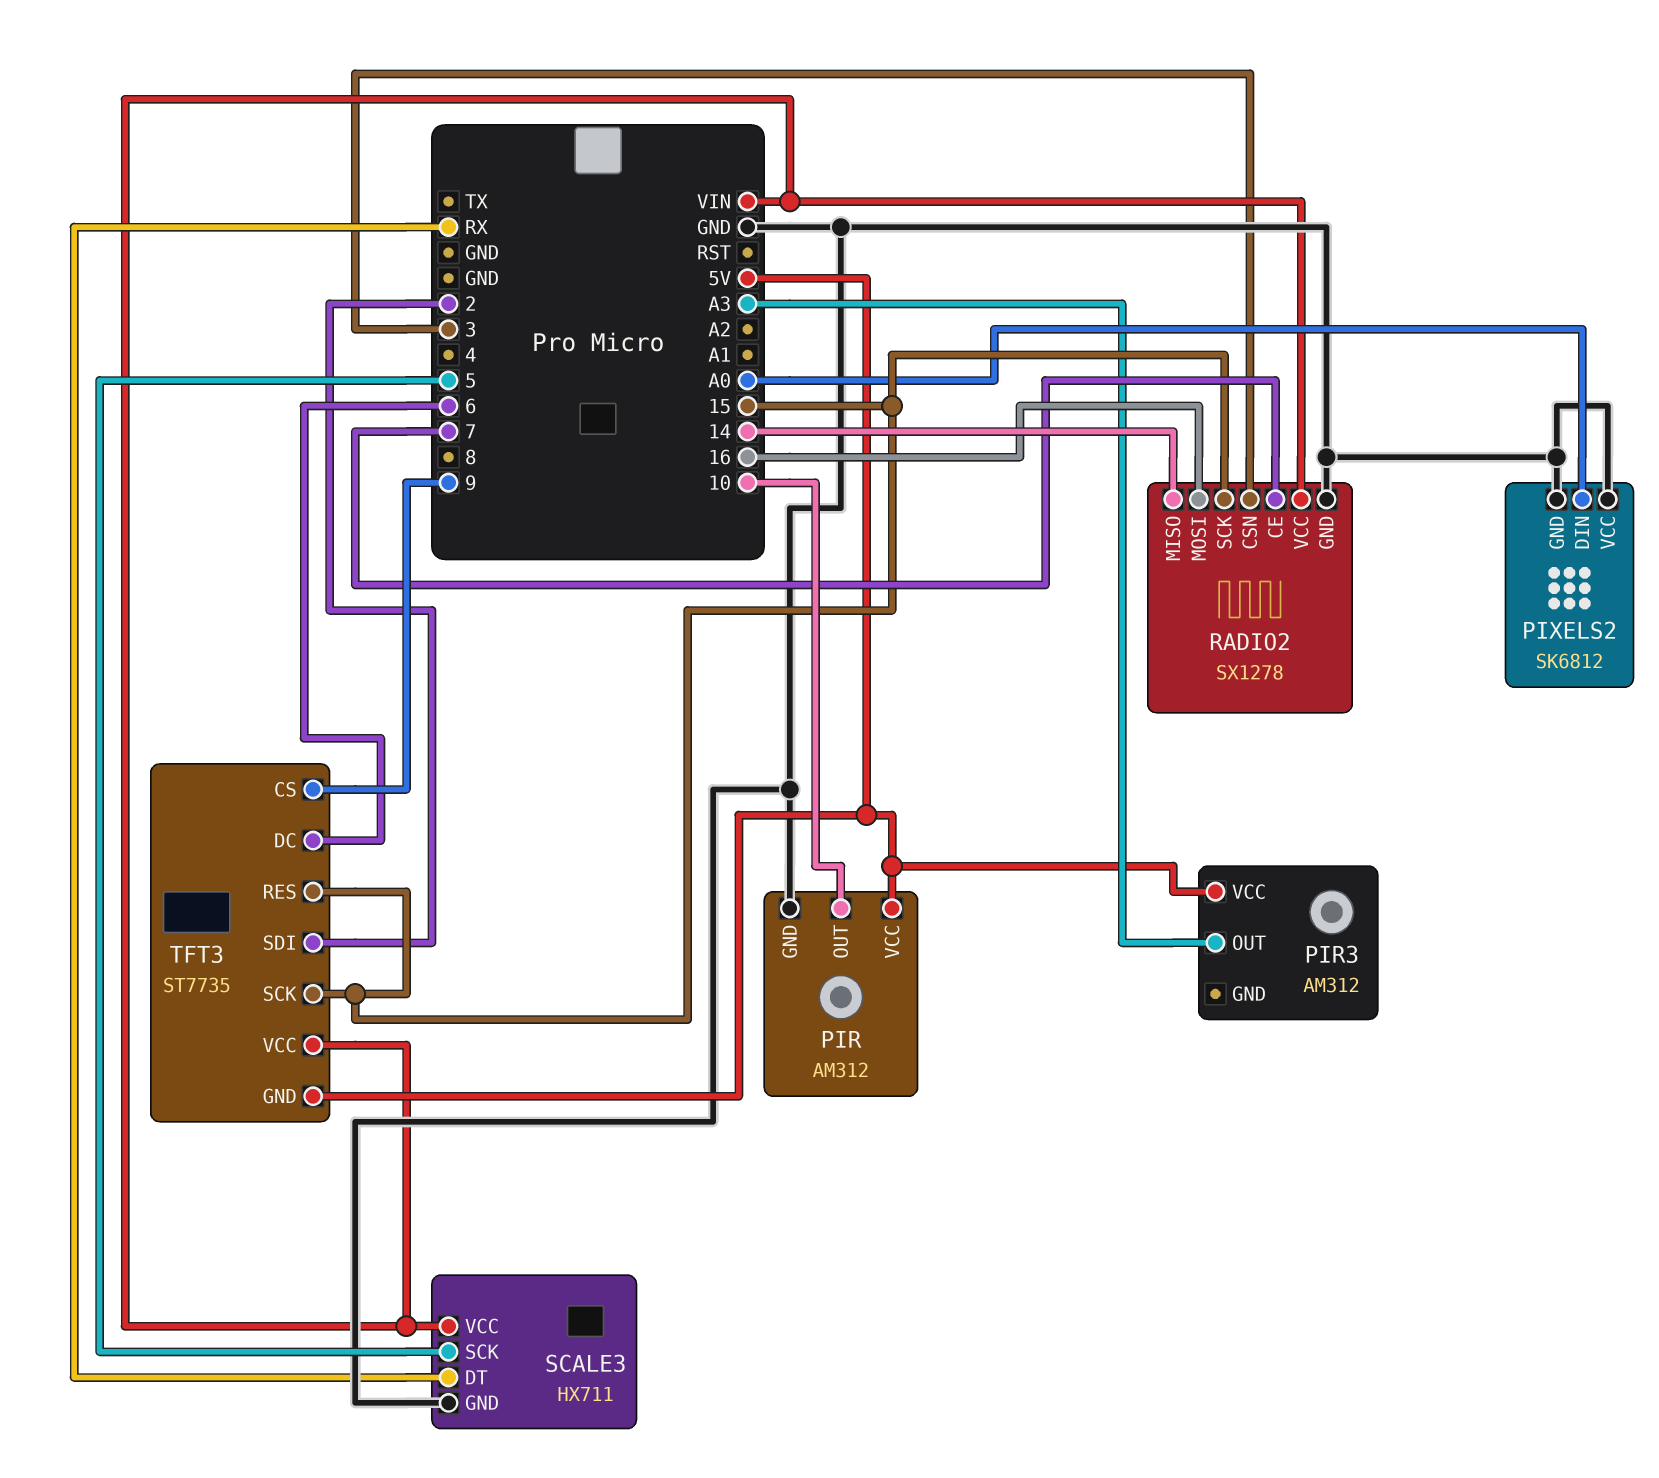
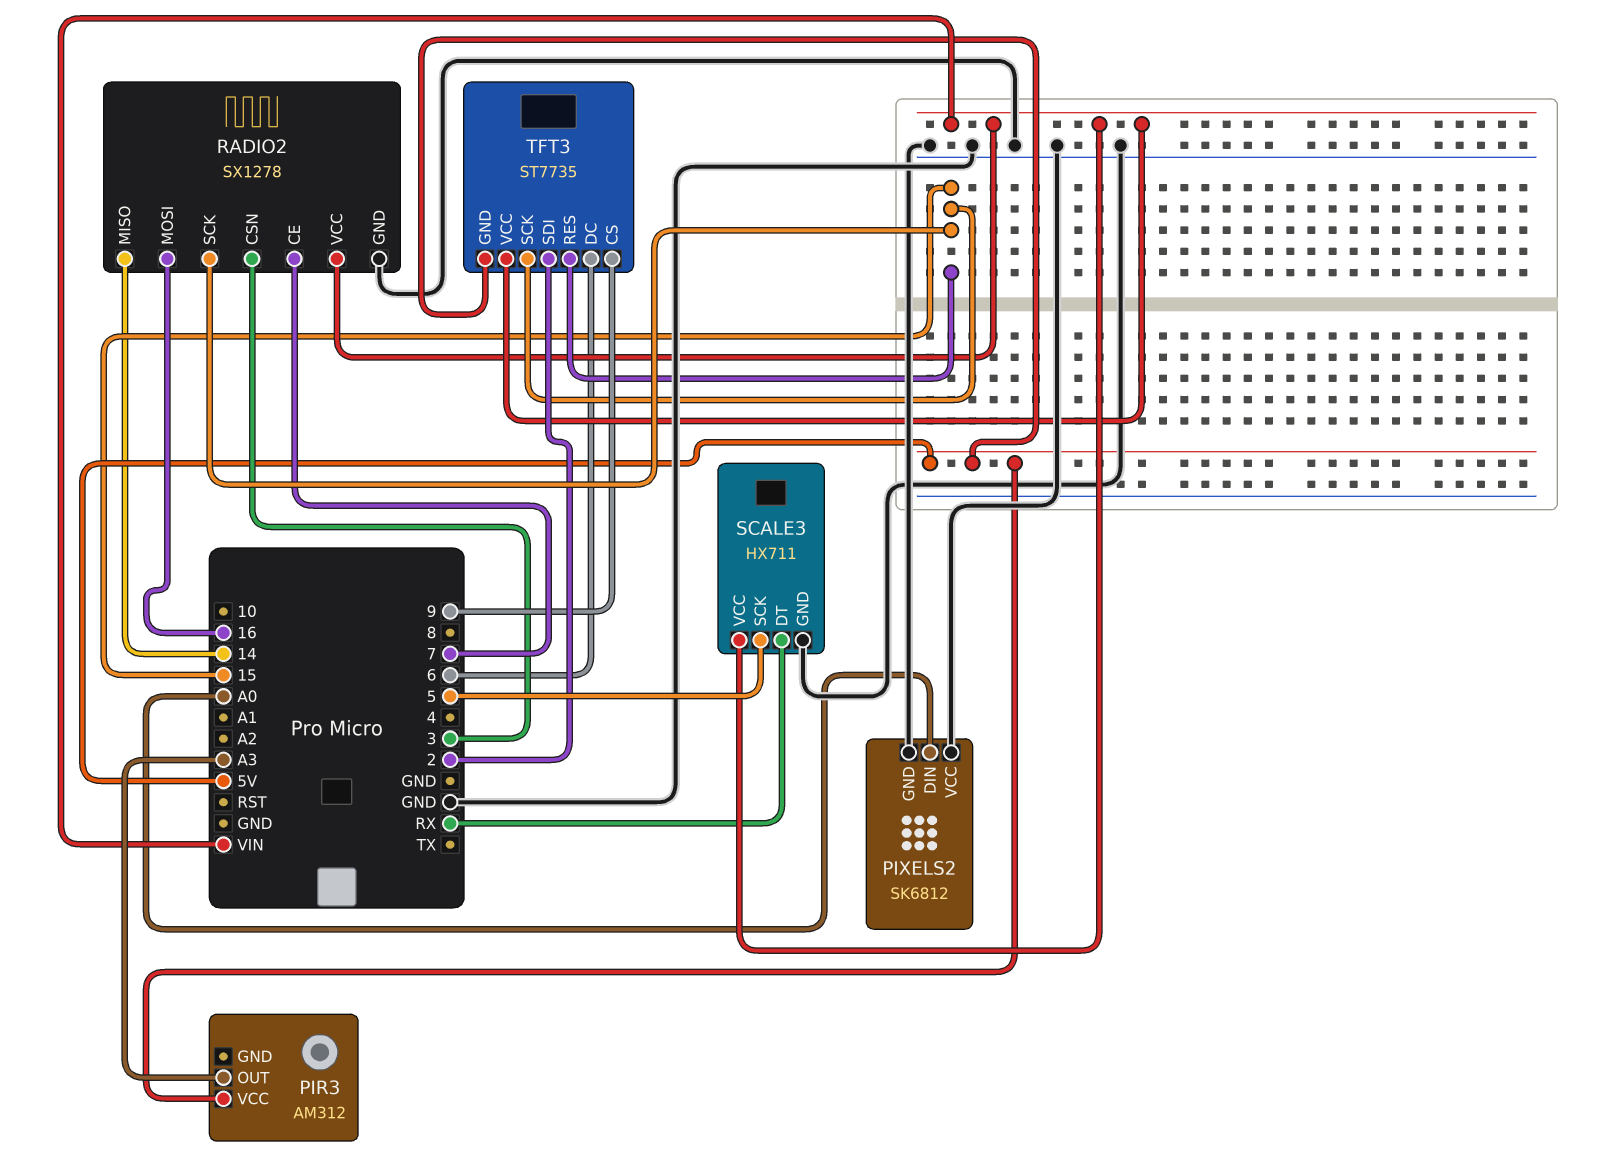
PIR: AM312 -> none
PIR pin GND: GND -> none
PIR pin OUT: 10 -> none
PIR pin VCC: 5V -> none

